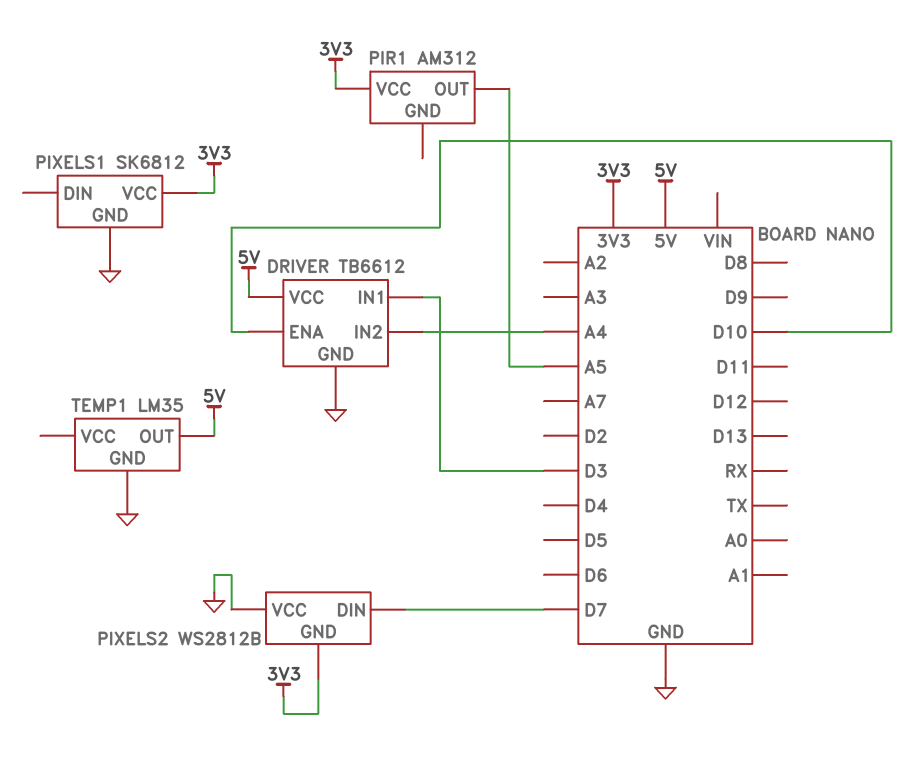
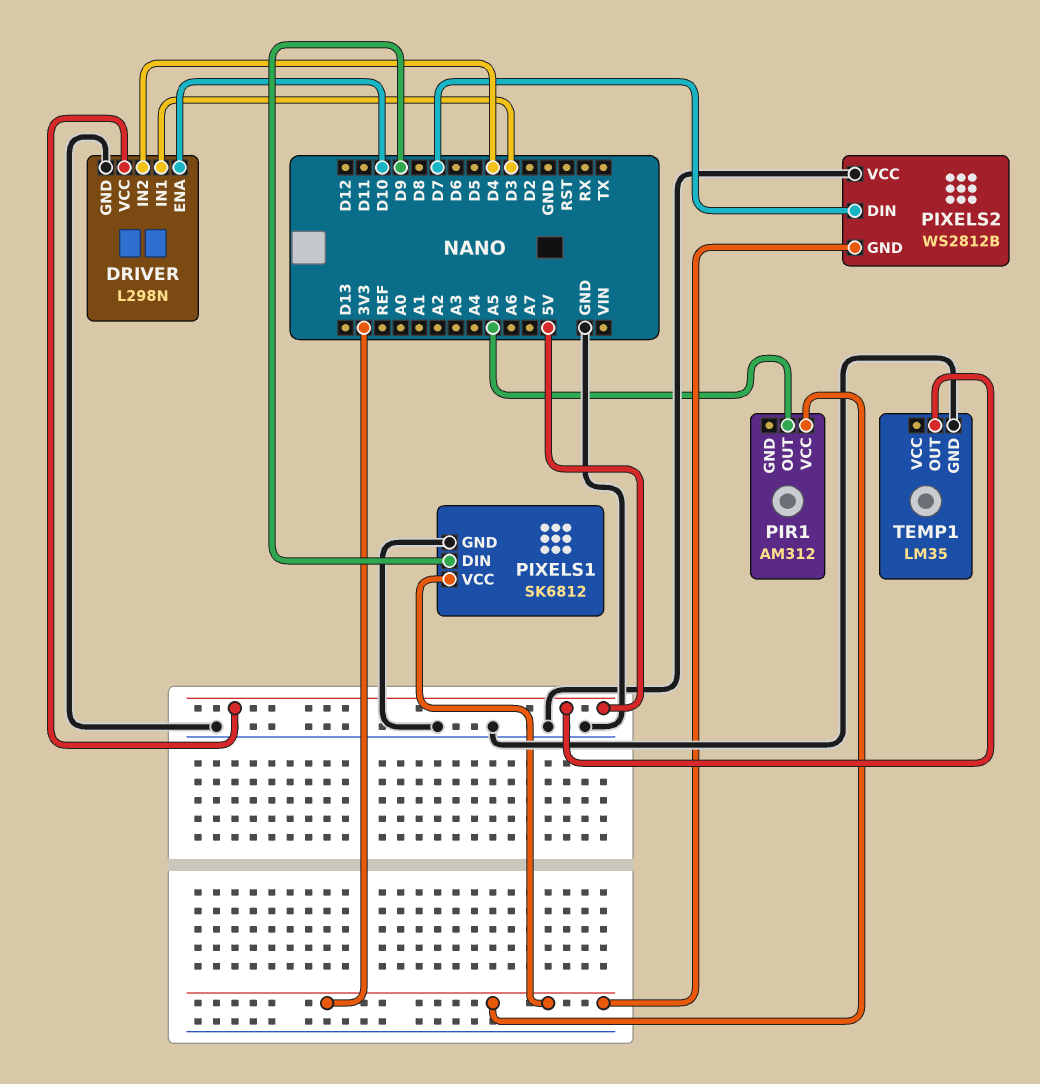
DRIVER: TB6612 -> L298N
DRIVER pin IN2: A4 -> D4
PIXELS1 pin DIN: none -> D9

